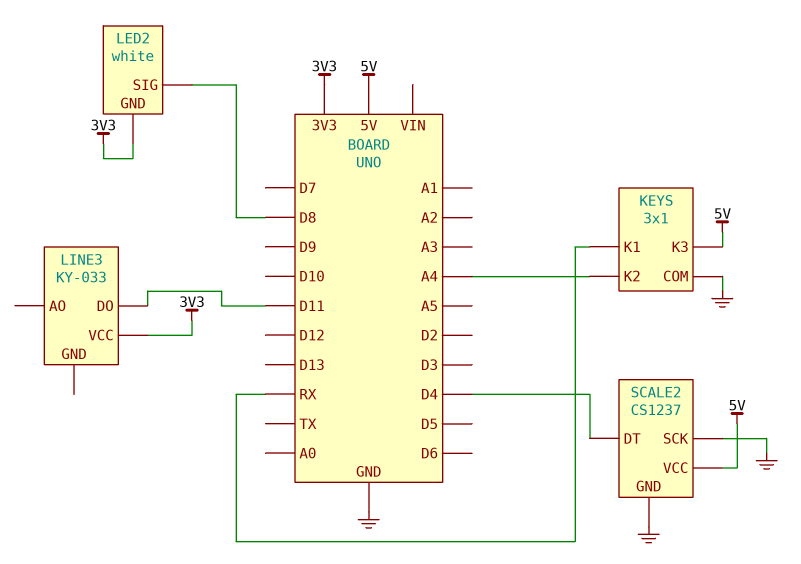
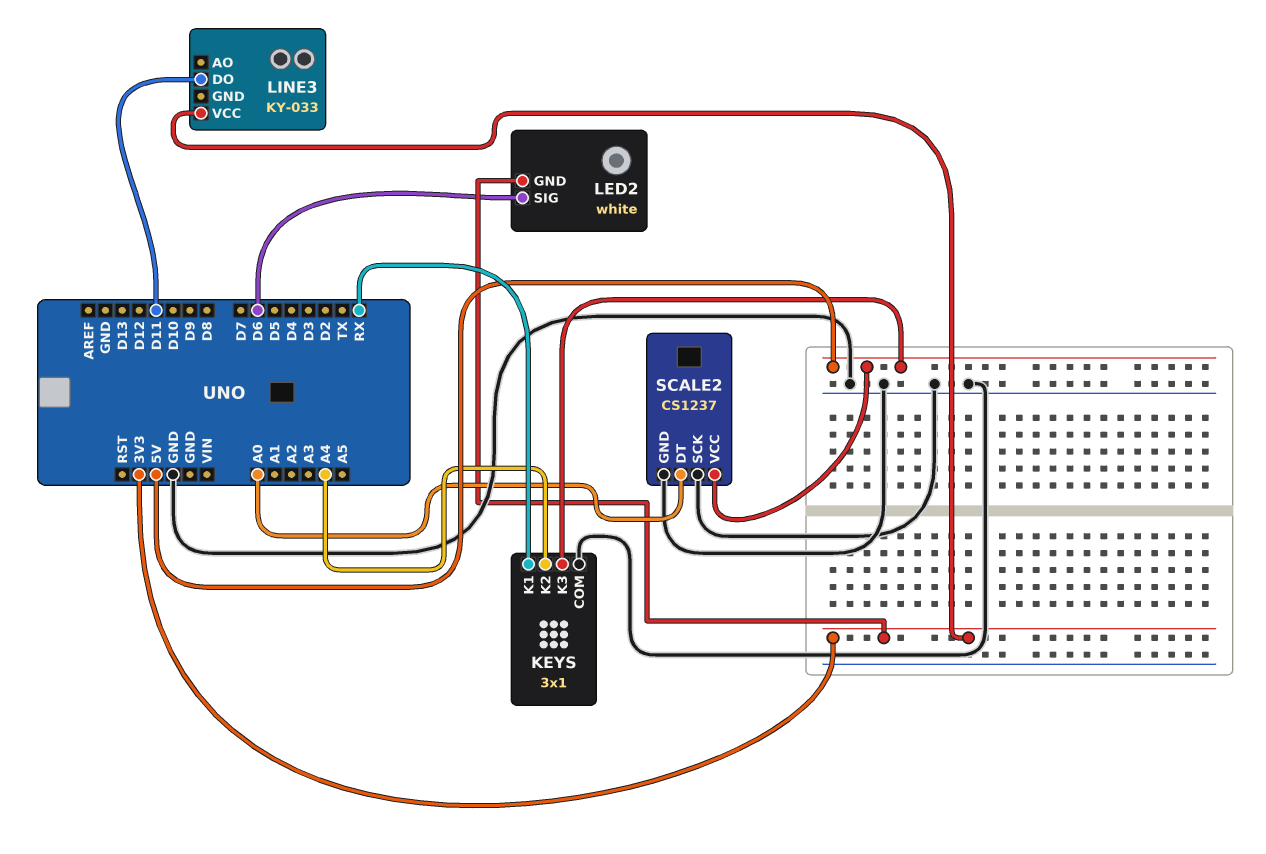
LED2 pin SIG: D8 -> D6
SCALE2 pin DT: D4 -> A0

